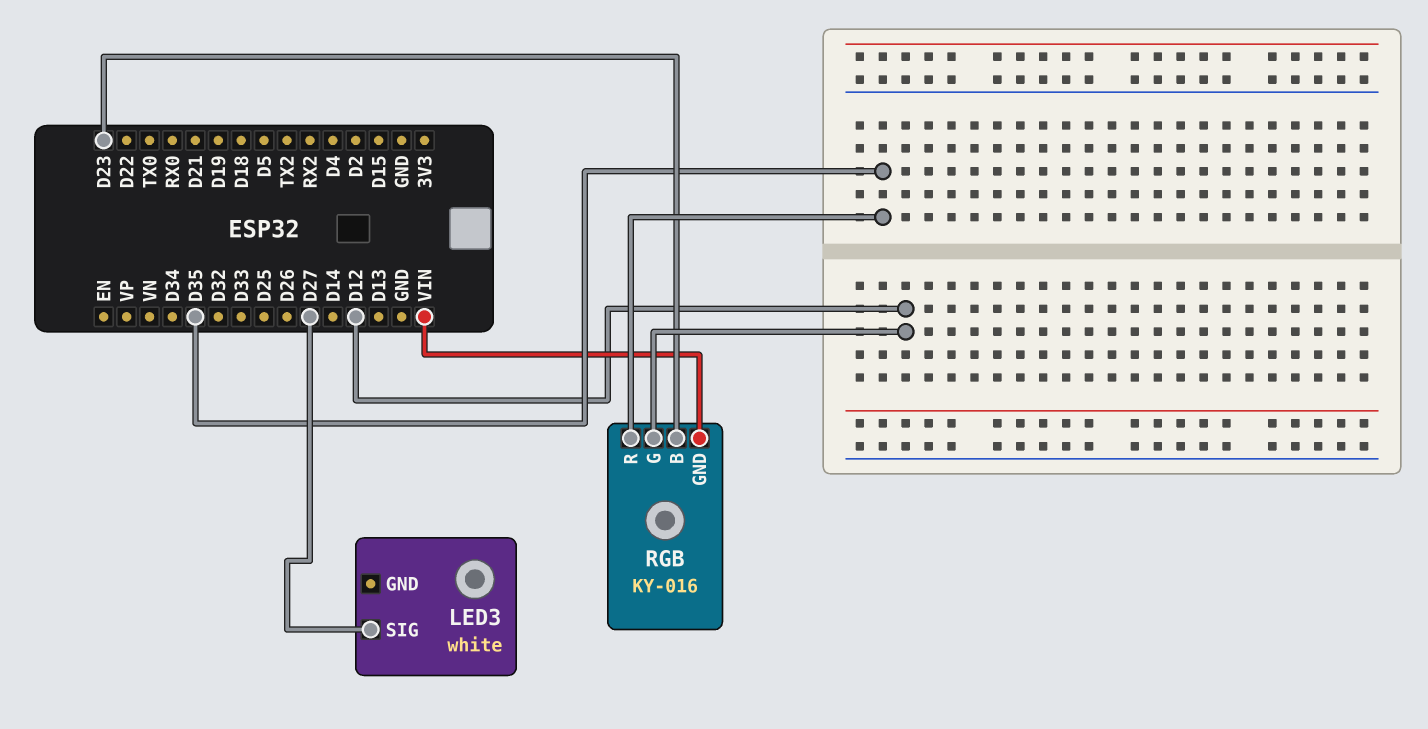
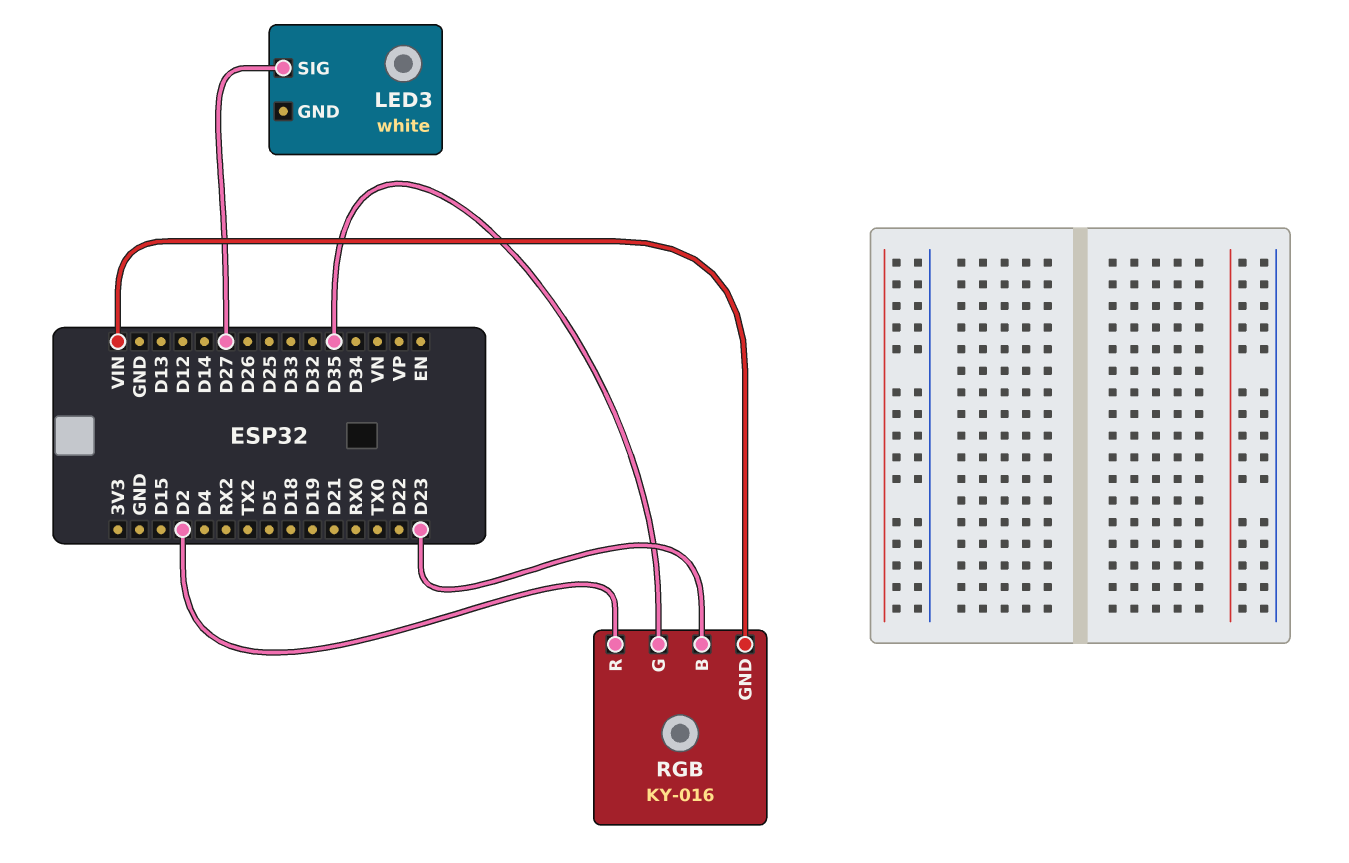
RGB pin G: D12 -> D35
RGB pin R: D35 -> D2

